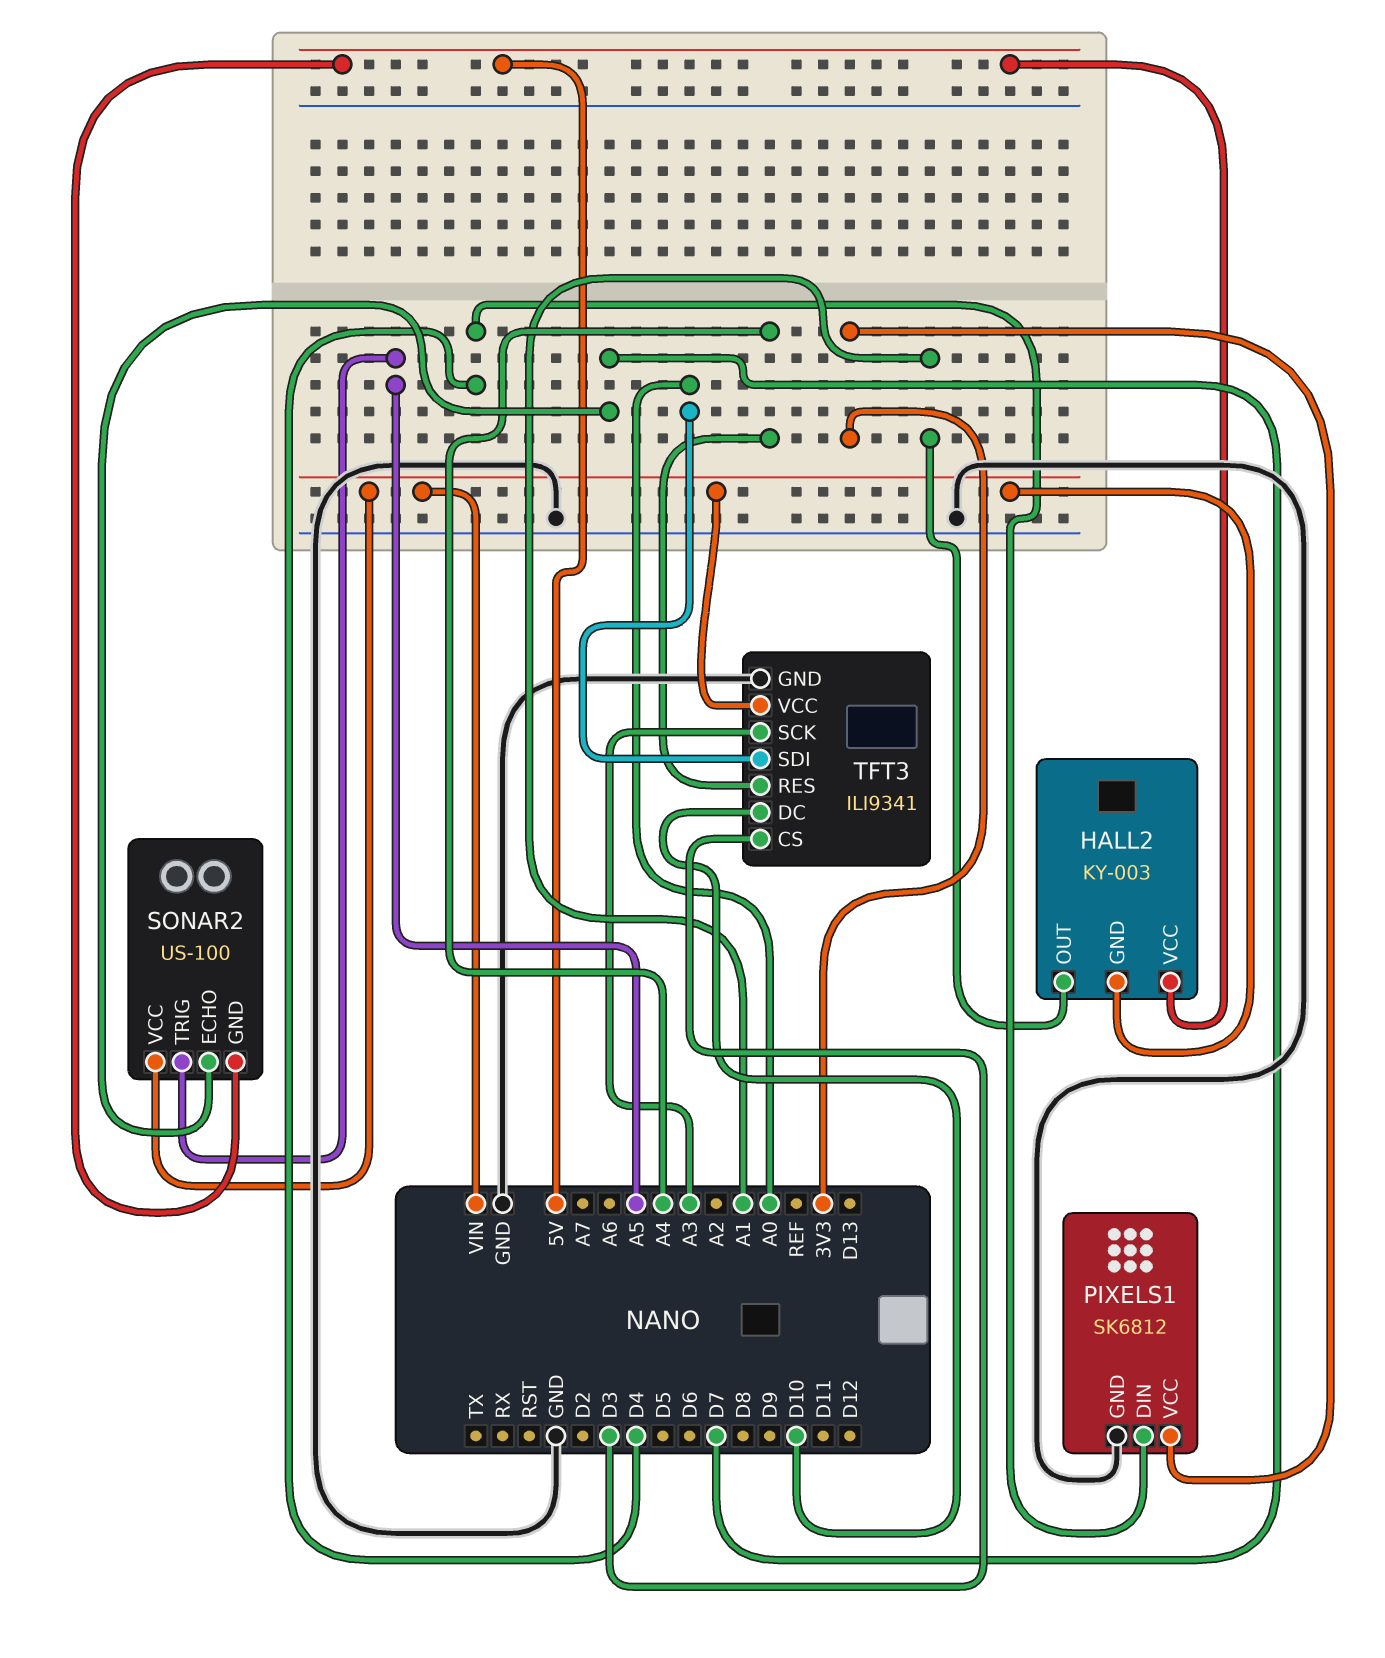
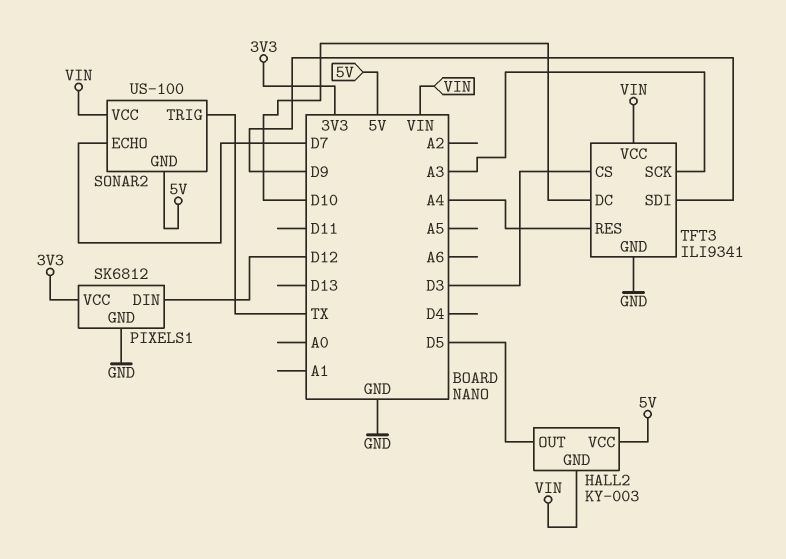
HALL2 pin OUT: A1 -> D5
PIXELS1 pin DIN: D4 -> D12
SONAR2 pin TRIG: A5 -> TX
TFT3 pin SDI: A0 -> D9

